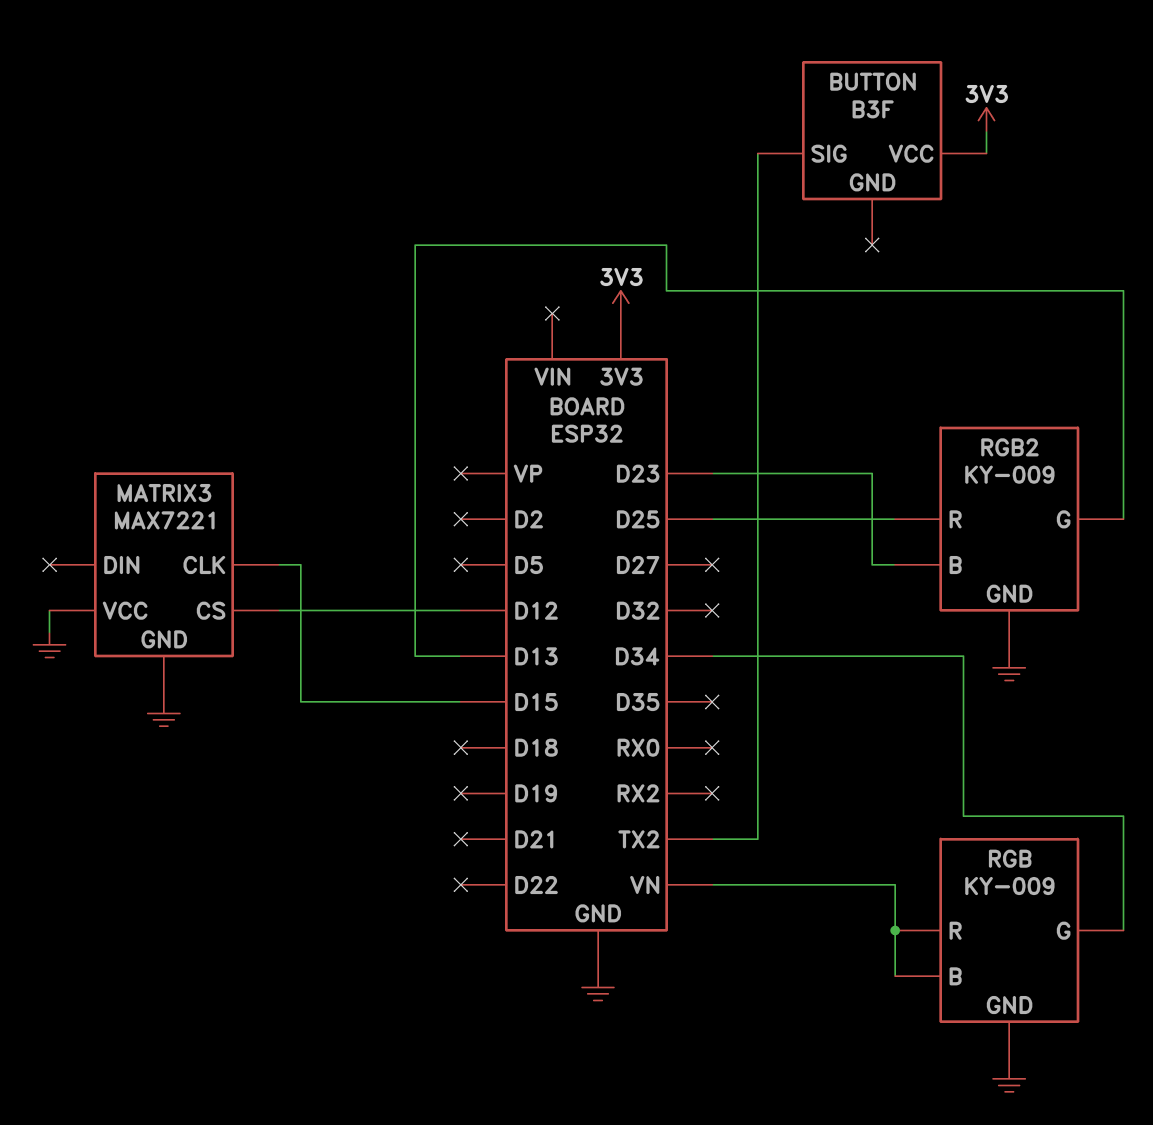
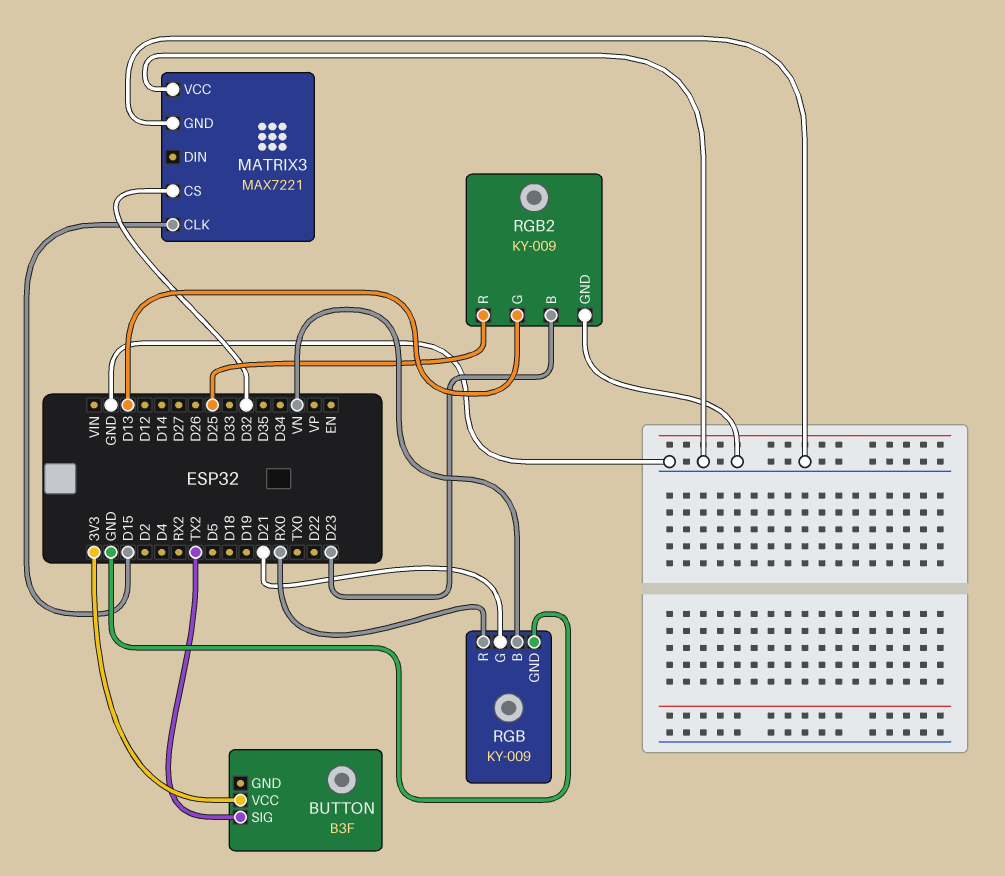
MATRIX3 pin CS: D12 -> D32
RGB pin G: D34 -> D21
RGB pin R: VN -> RX0

